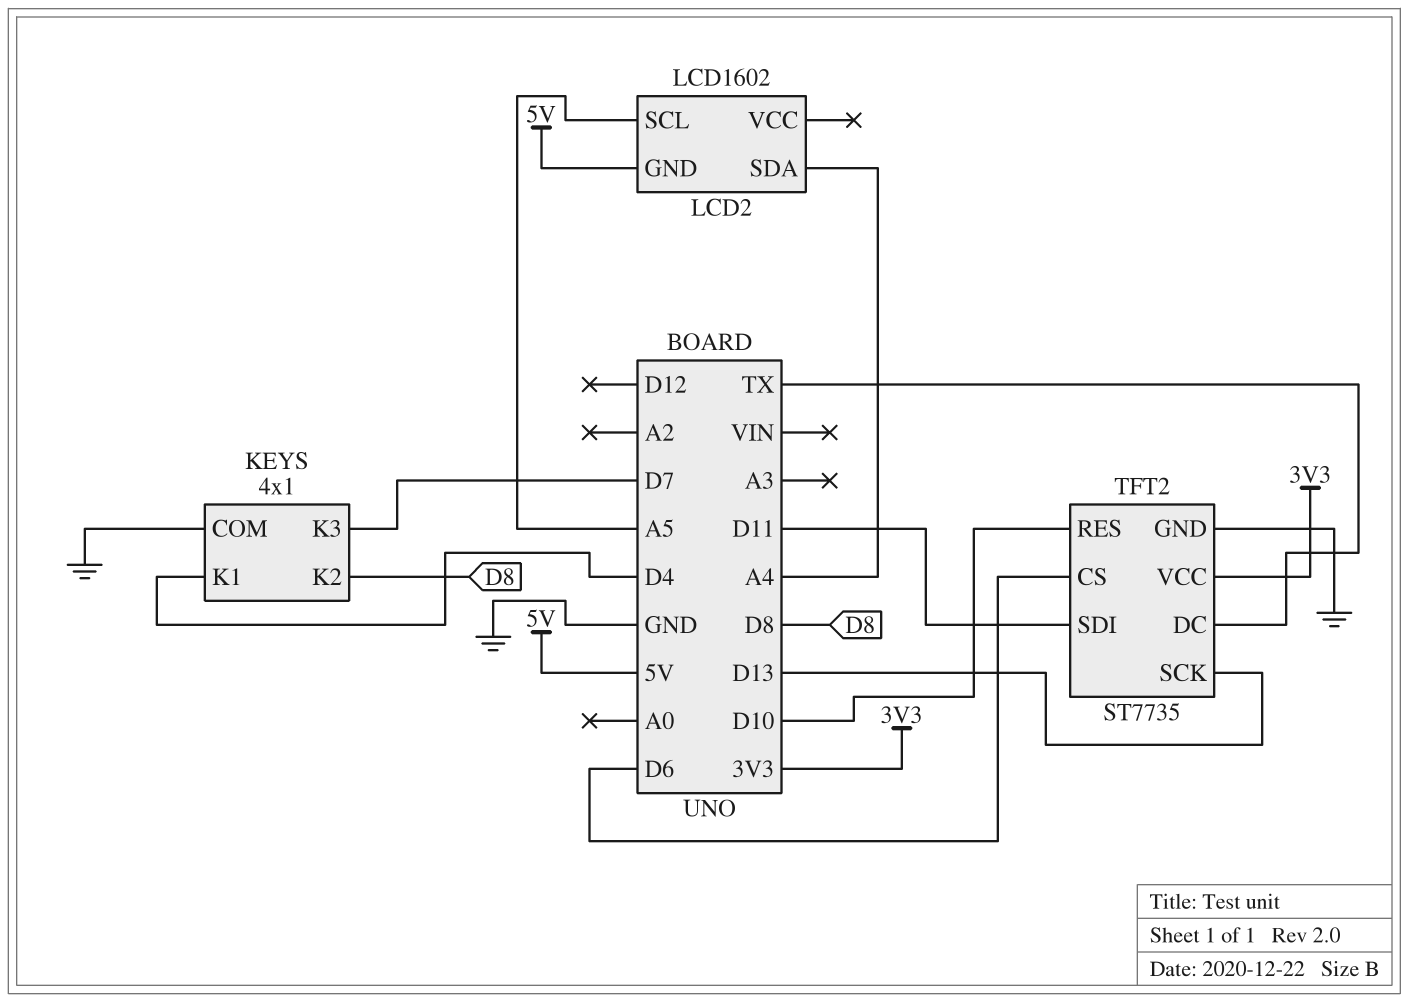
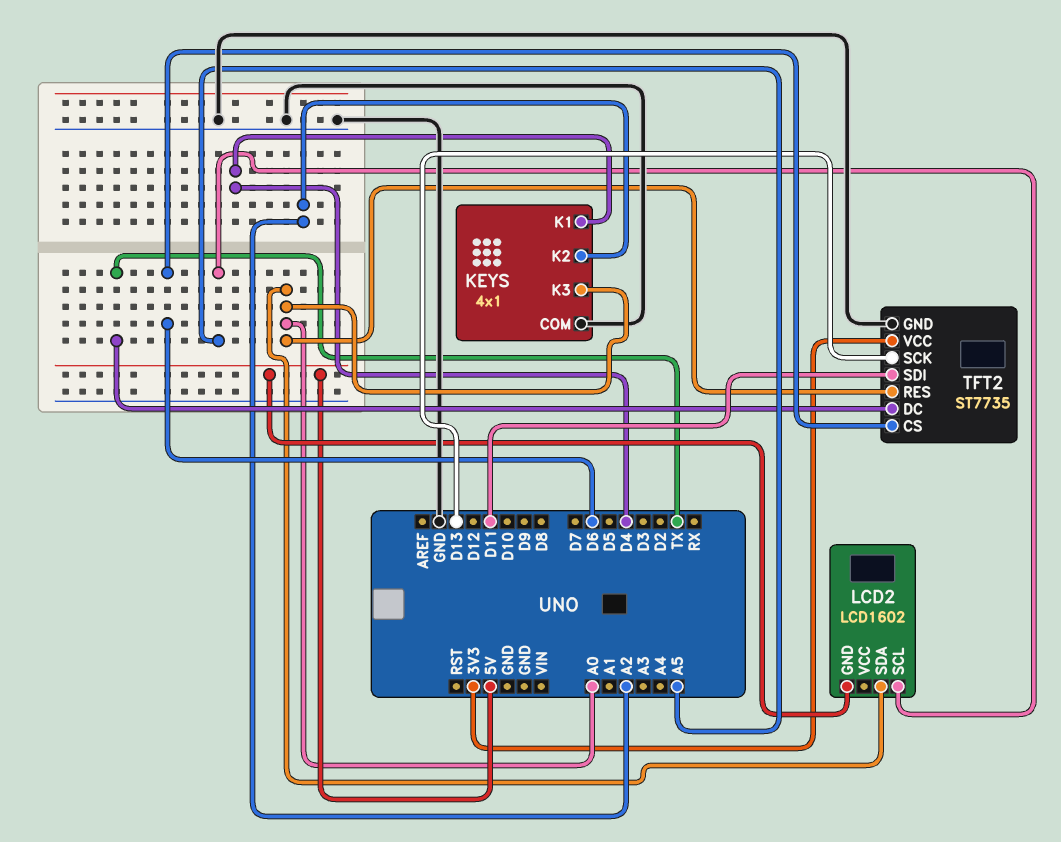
KEYS pin K2: D8 -> A2
KEYS pin K3: D7 -> A0
LCD2 pin SDA: A4 -> A0
TFT2 pin RES: D10 -> A0

